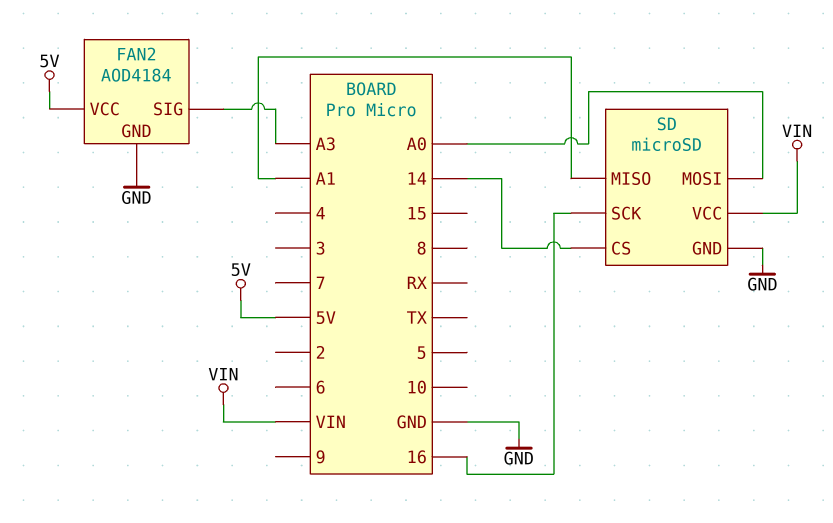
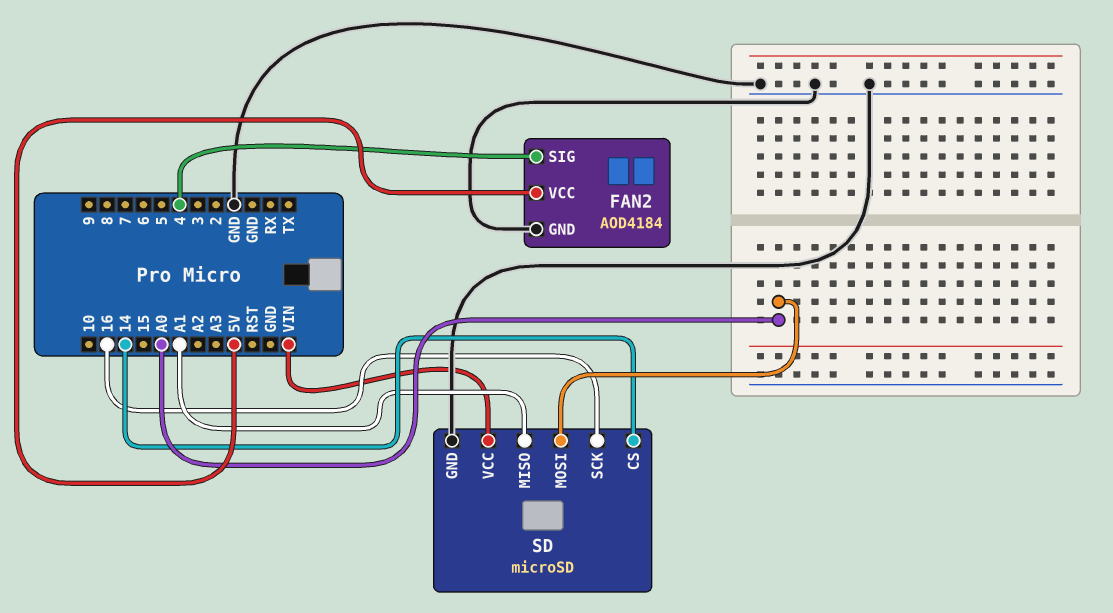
FAN2 pin SIG: A3 -> 4

